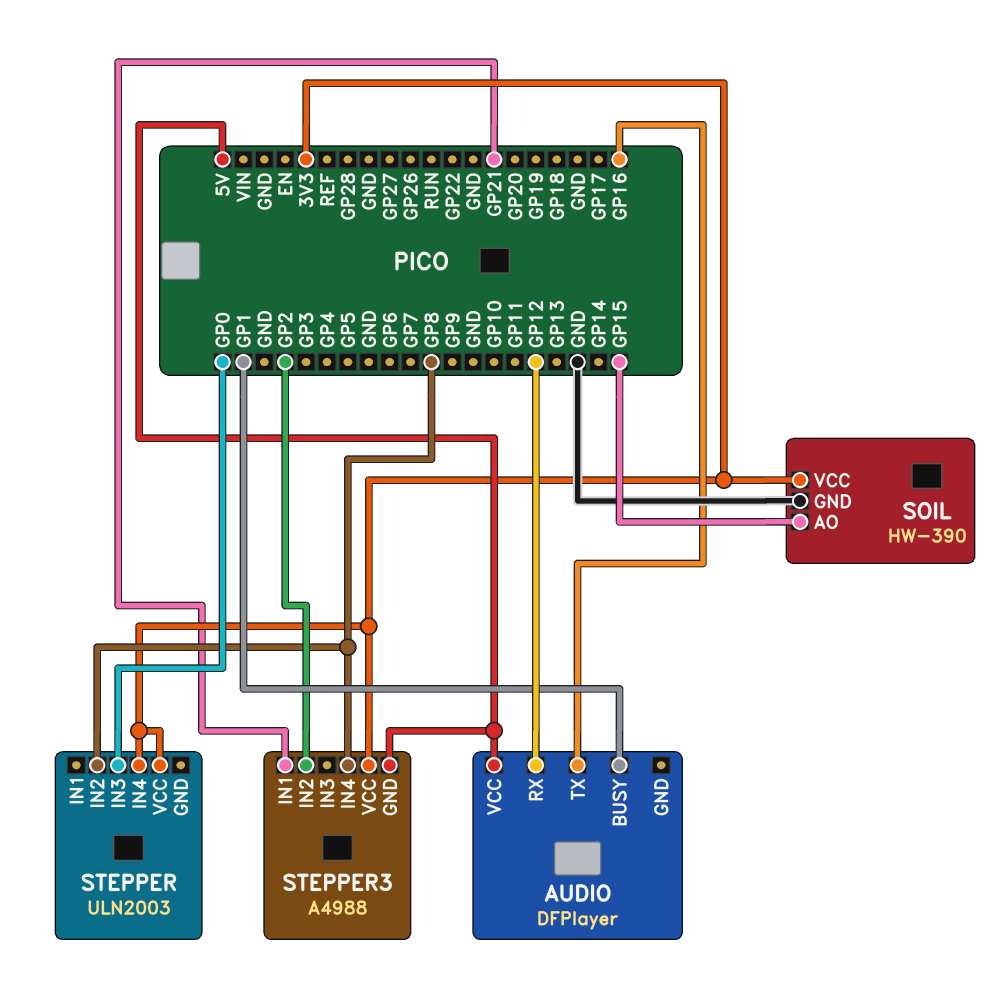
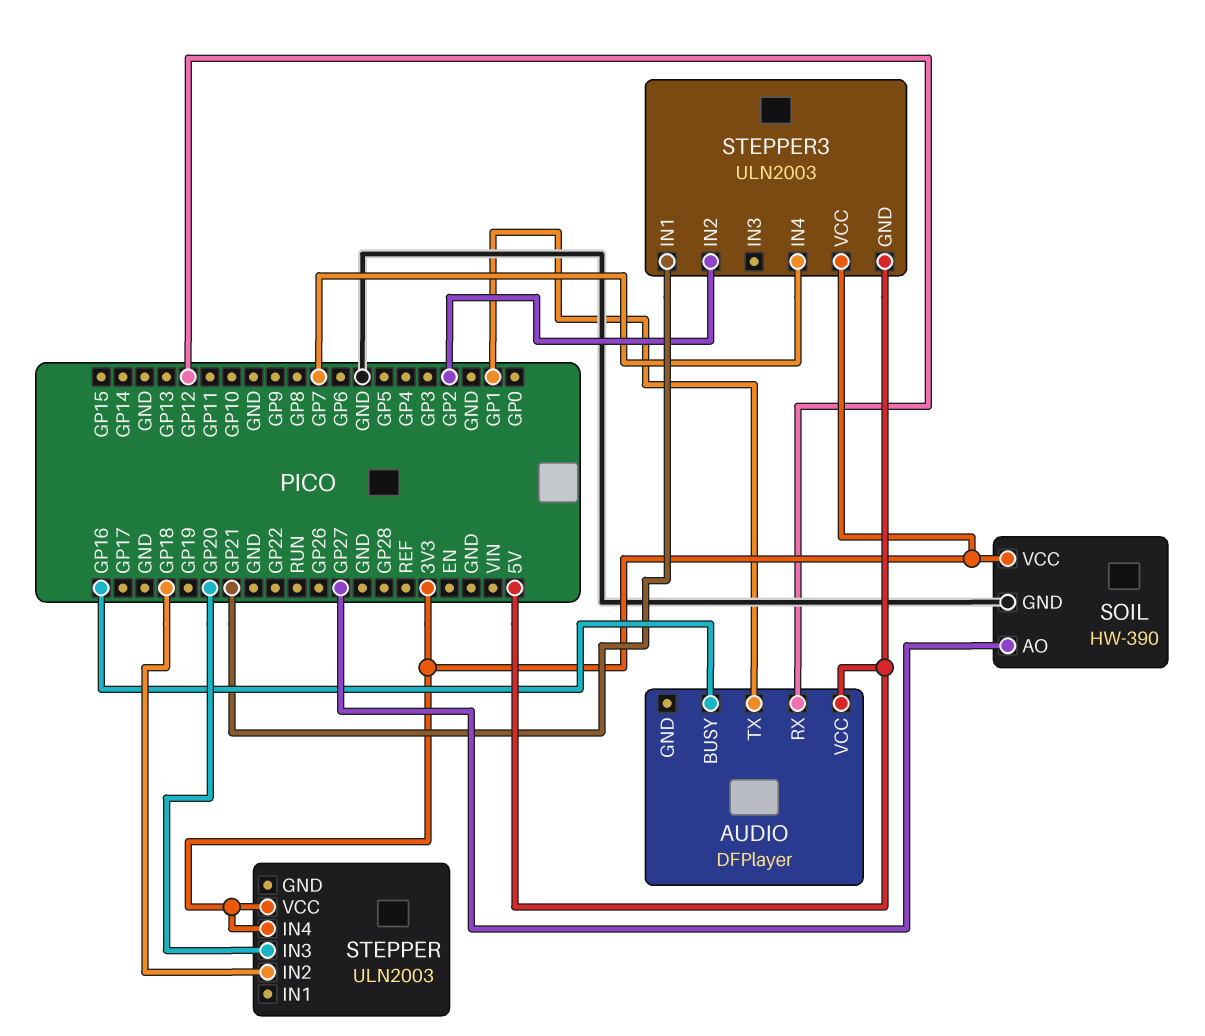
AUDIO pin BUSY: GP1 -> GP16
AUDIO pin TX: GP16 -> GP1
SOIL pin AO: GP15 -> GP27
STEPPER pin IN2: GP8 -> GP18
STEPPER pin IN3: GP0 -> GP20
STEPPER3: A4988 -> ULN2003
STEPPER3 pin IN4: GP8 -> GP7

